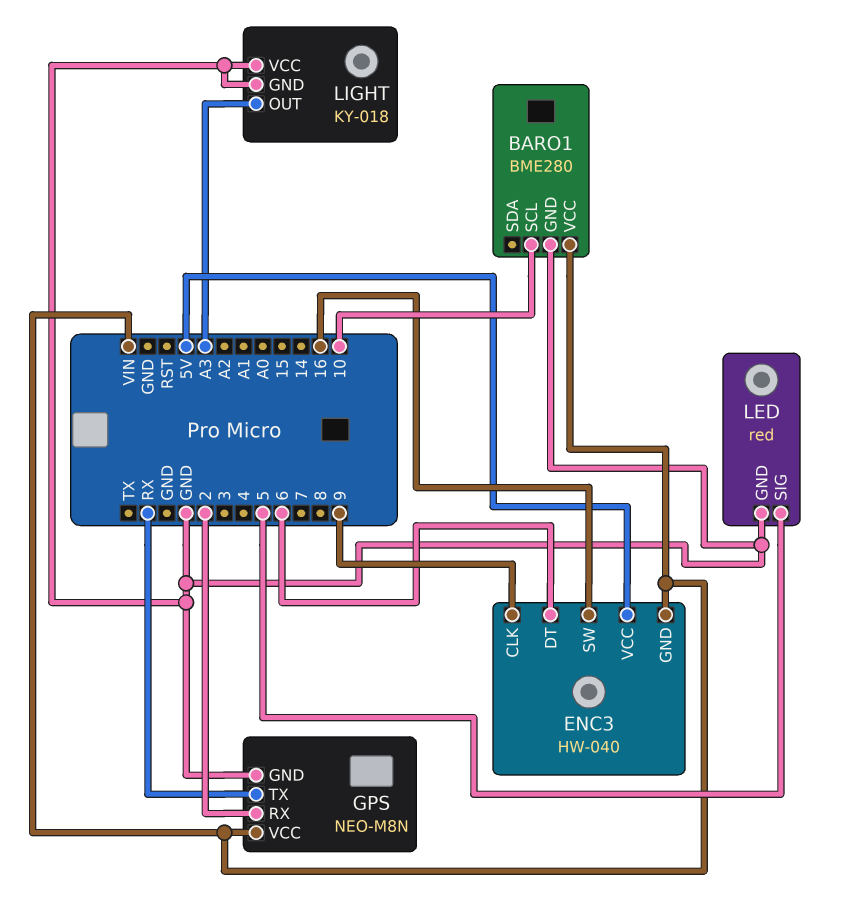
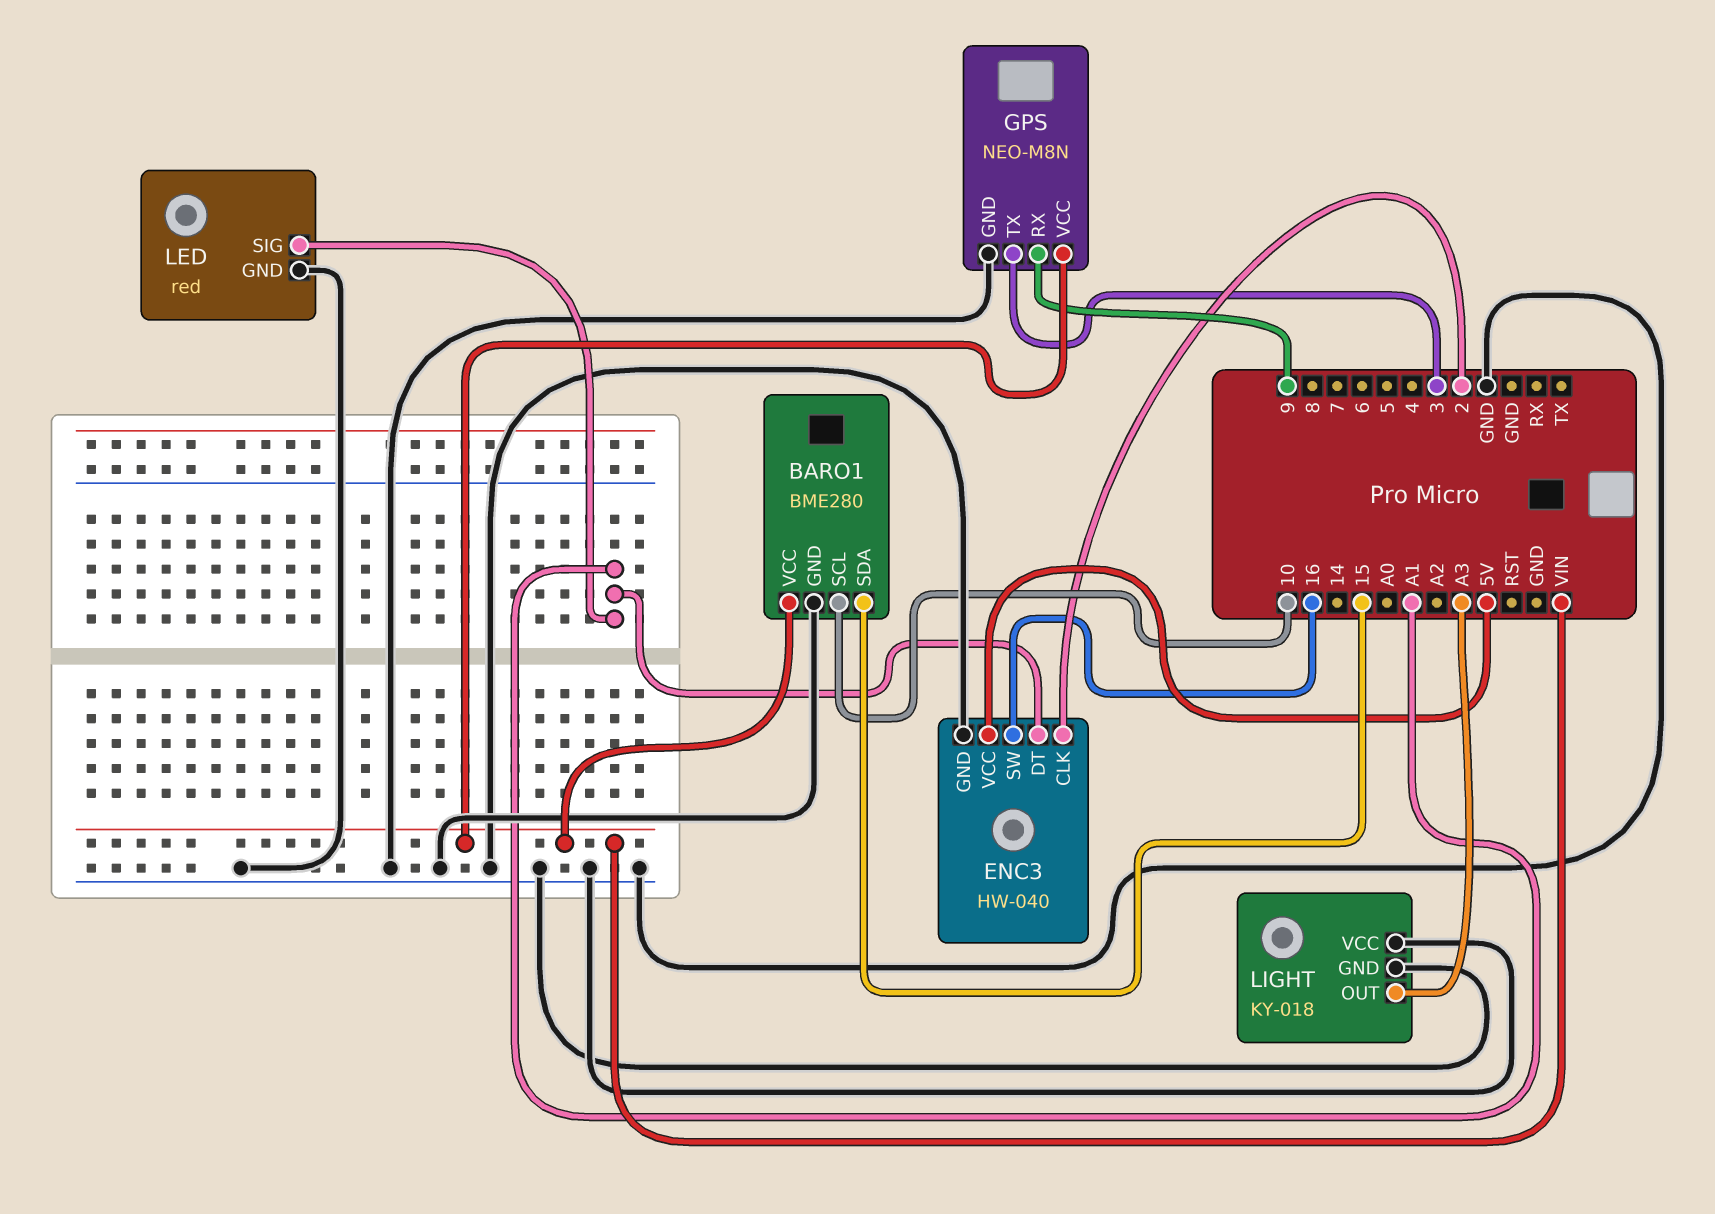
BARO1 pin SDA: none -> 15
ENC3 pin CLK: 9 -> 2
ENC3 pin DT: 6 -> A1
ENC3 pin GND: VIN -> GND
GPS pin RX: 2 -> 9
GPS pin TX: RX -> 3
LED pin SIG: 5 -> A1

